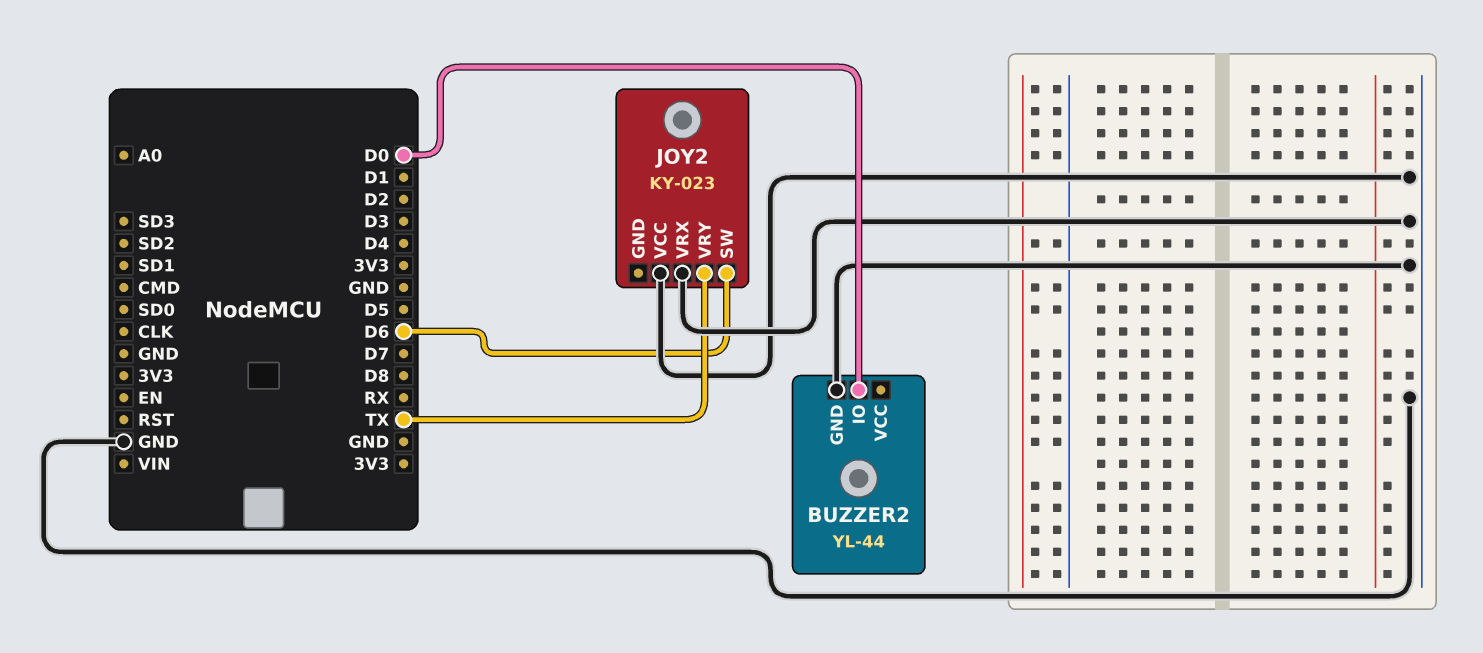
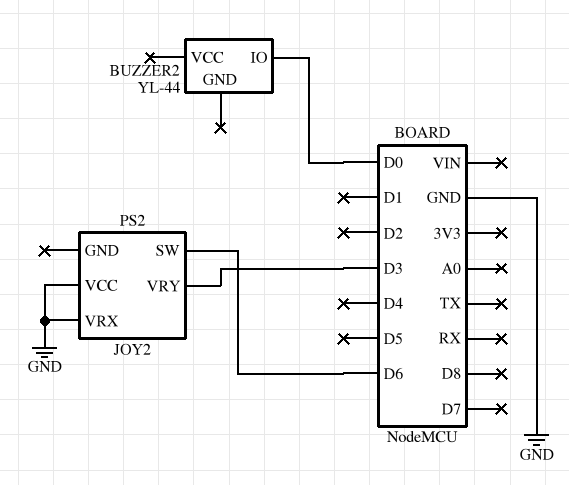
BUZZER2 pin GND: GND -> none
JOY2: KY-023 -> PS2
JOY2 pin VRY: TX -> D3

